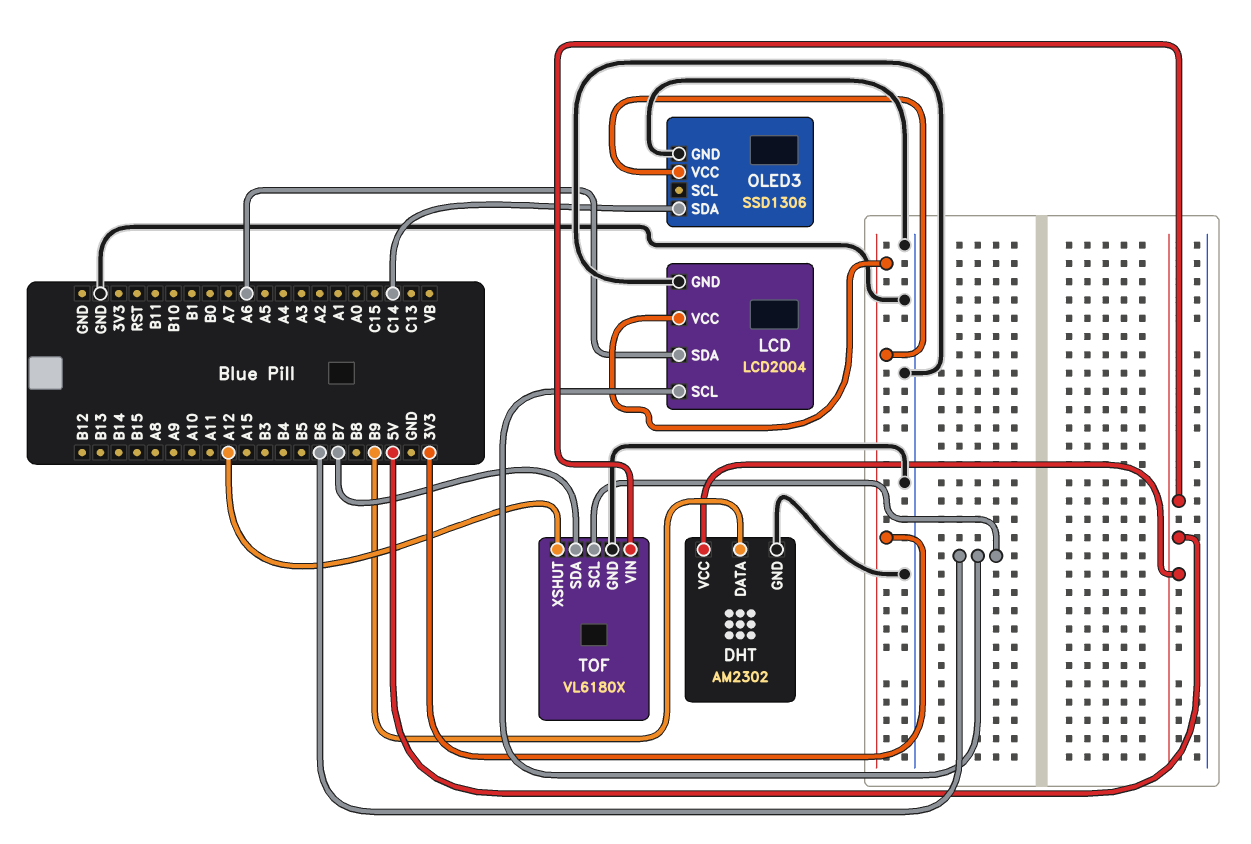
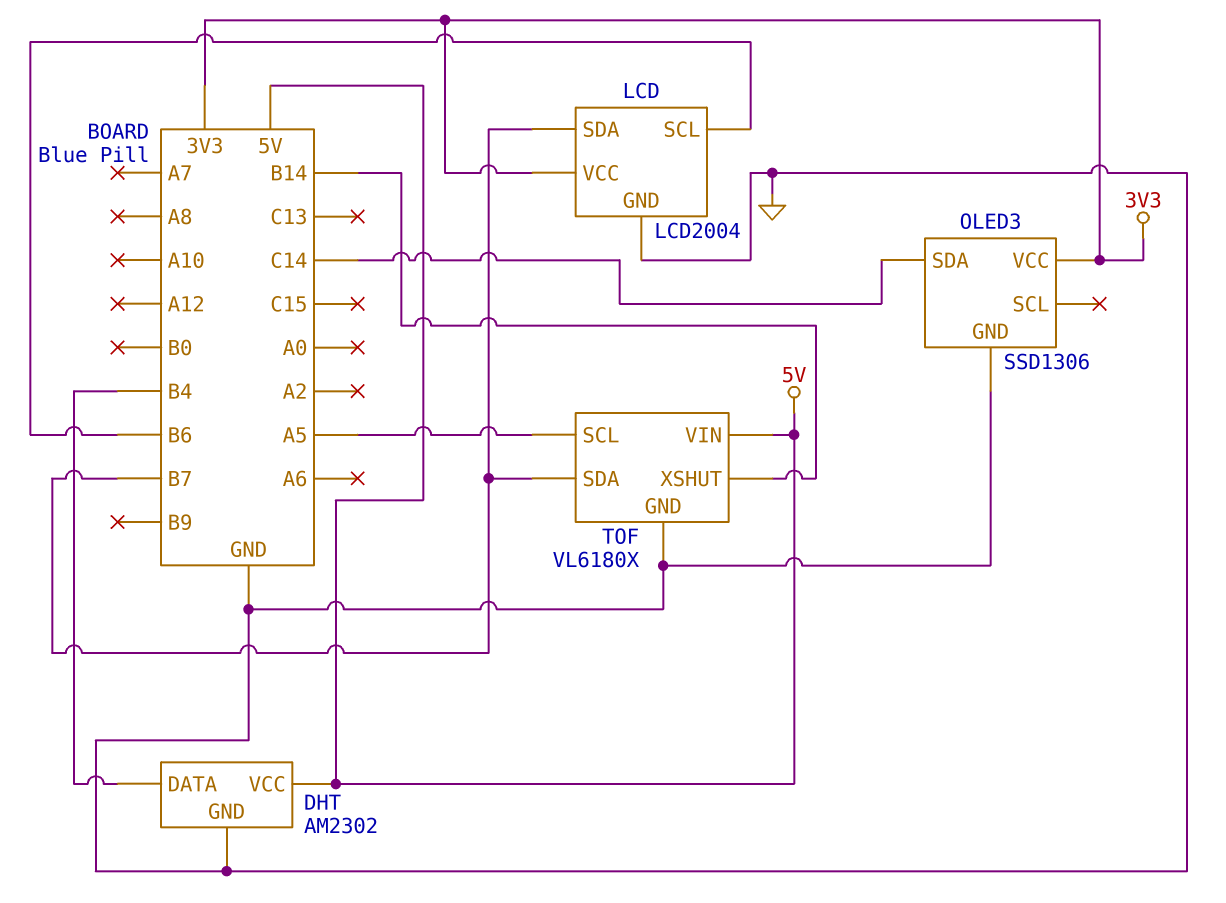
DHT pin DATA: B9 -> B4
LCD pin SDA: A6 -> B7
TOF pin SCL: B6 -> A5
TOF pin XSHUT: A12 -> B14

